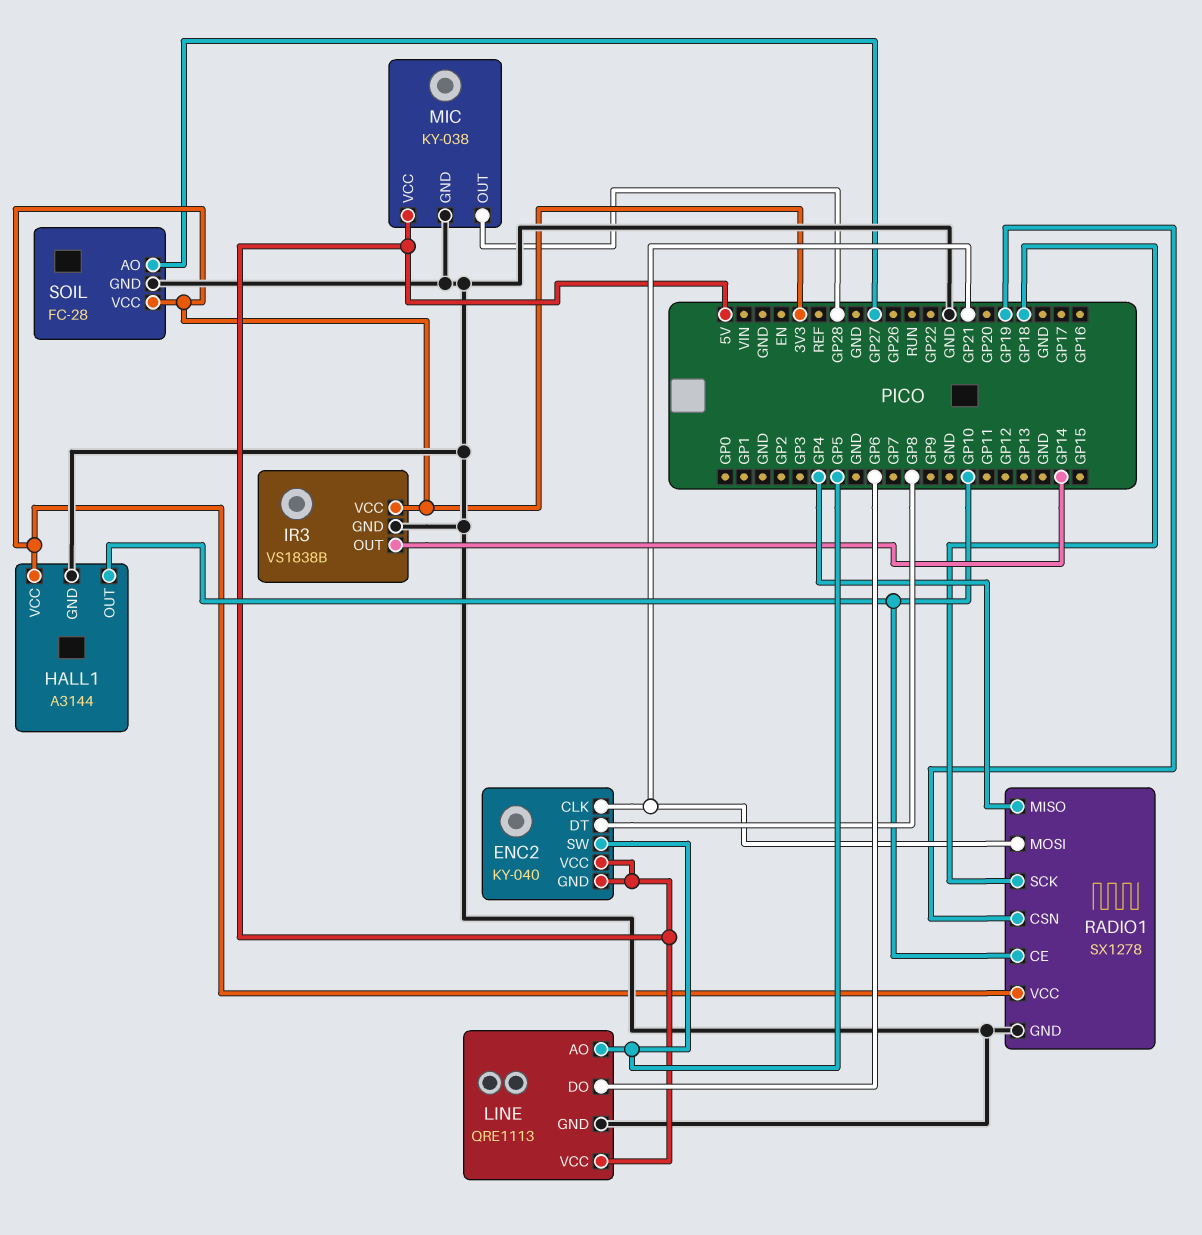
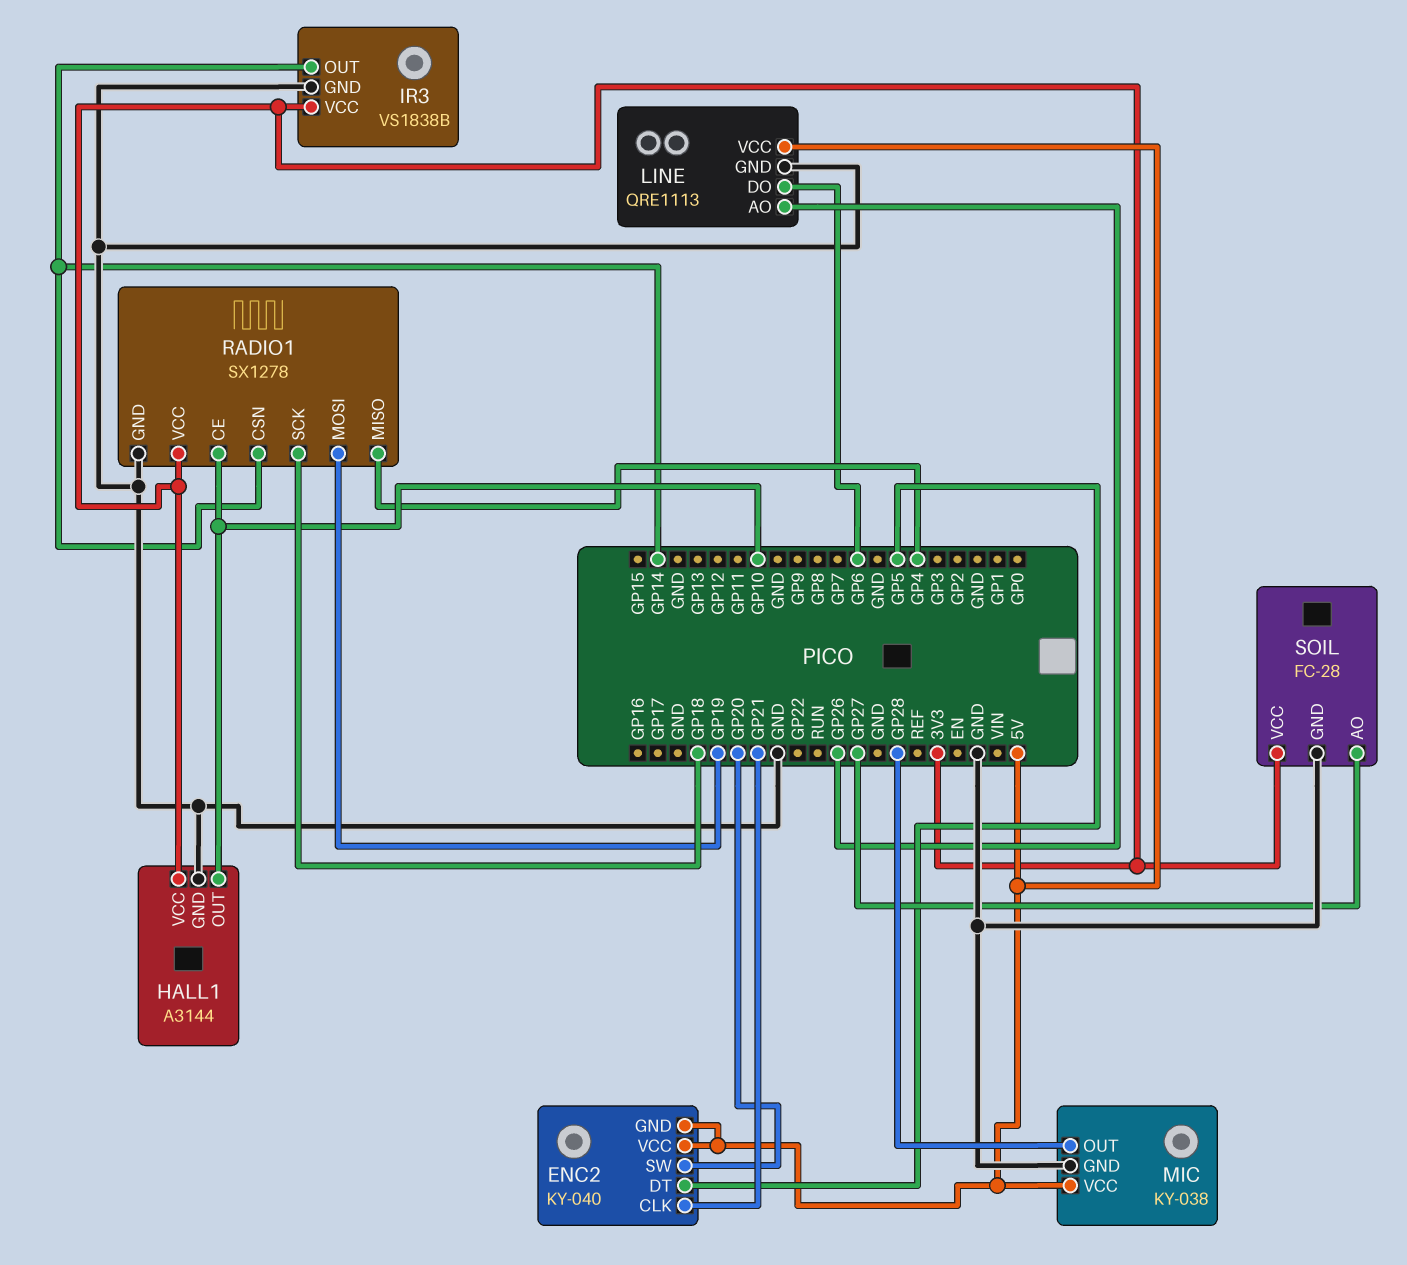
ENC2 pin DT: GP8 -> GP5
ENC2 pin SW: GP5 -> GP20
LINE pin AO: GP5 -> GP26
RADIO1 pin CSN: GP19 -> GP14
RADIO1 pin MOSI: GP21 -> GP19

